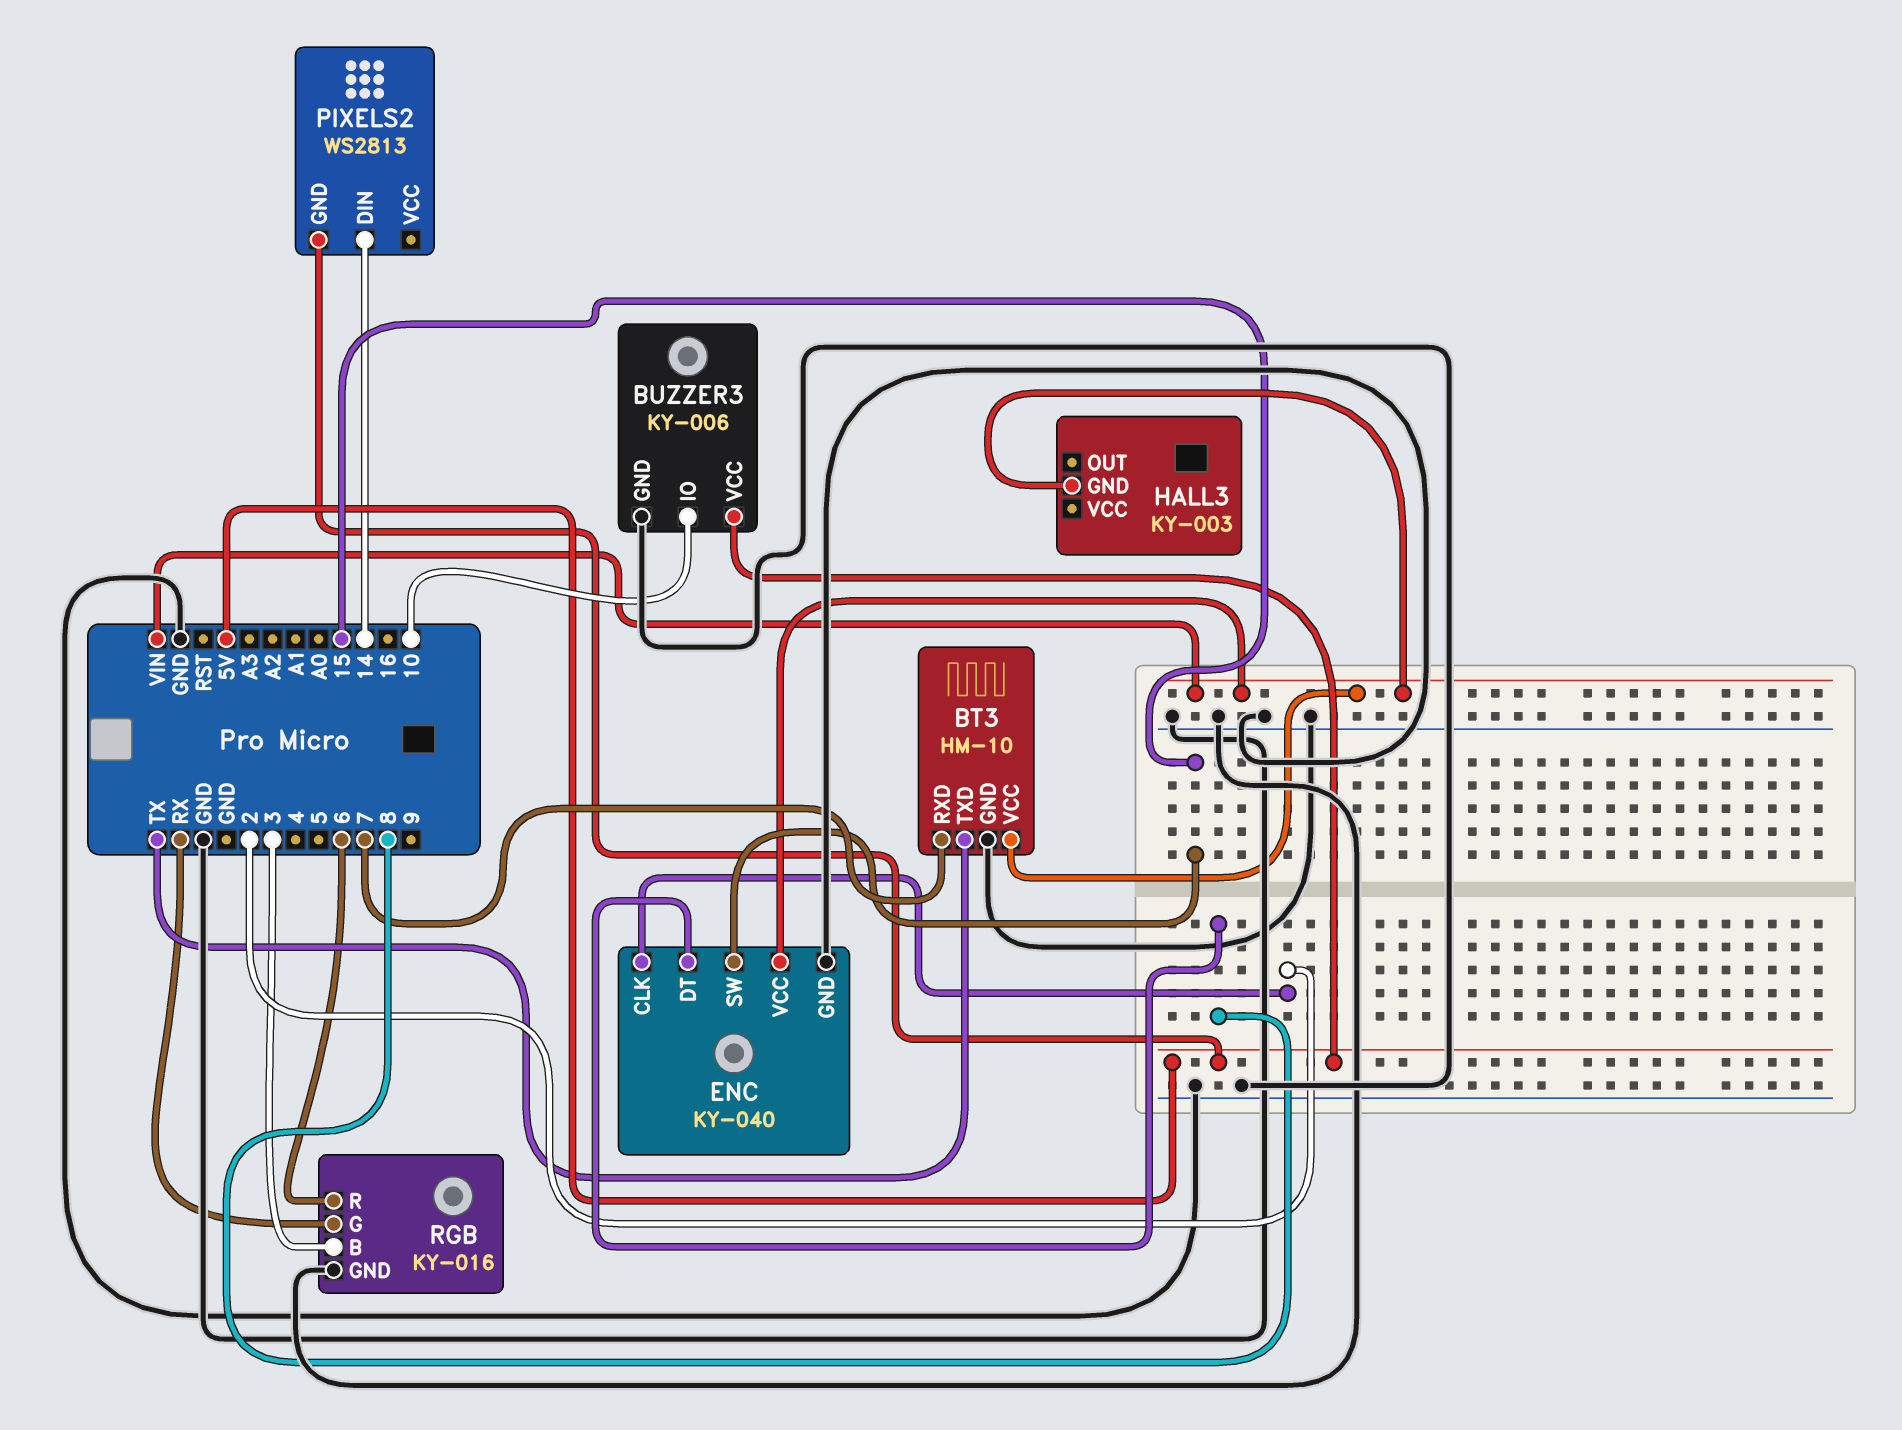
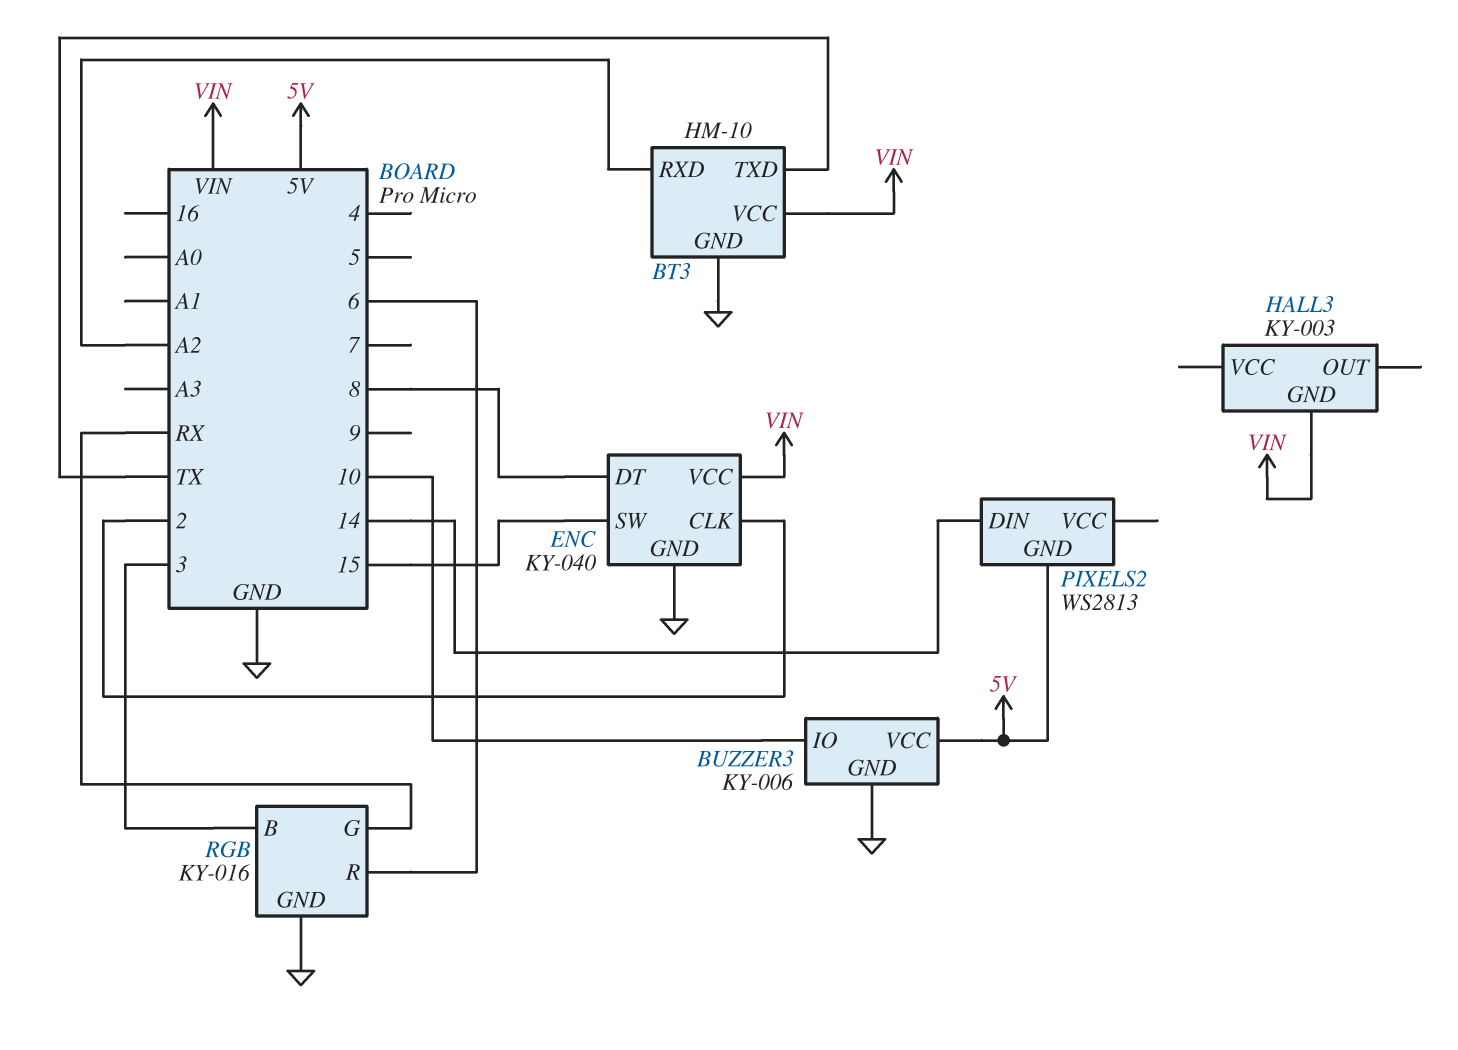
BT3 pin RXD: 7 -> A2

